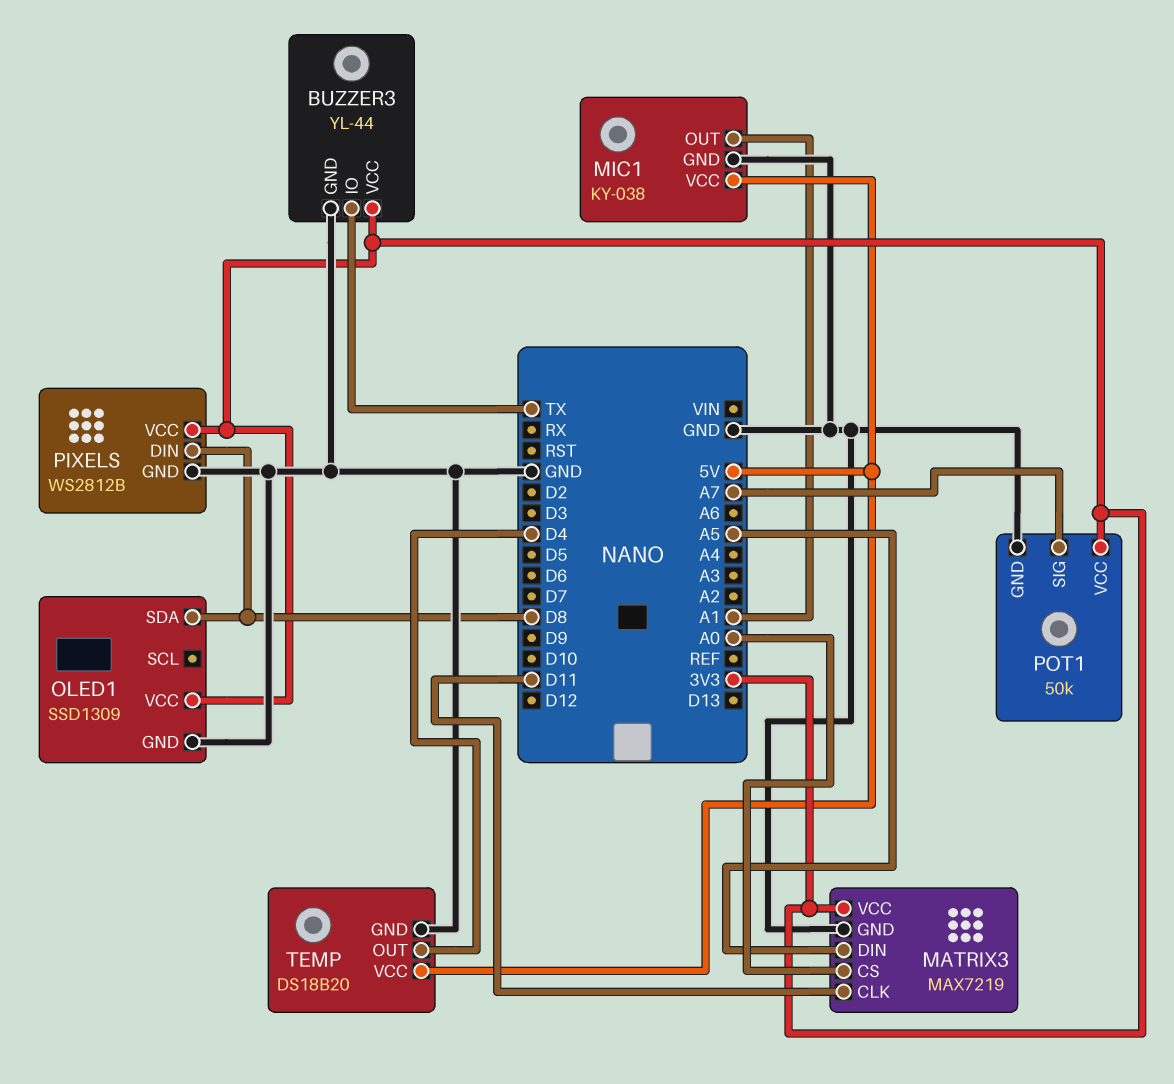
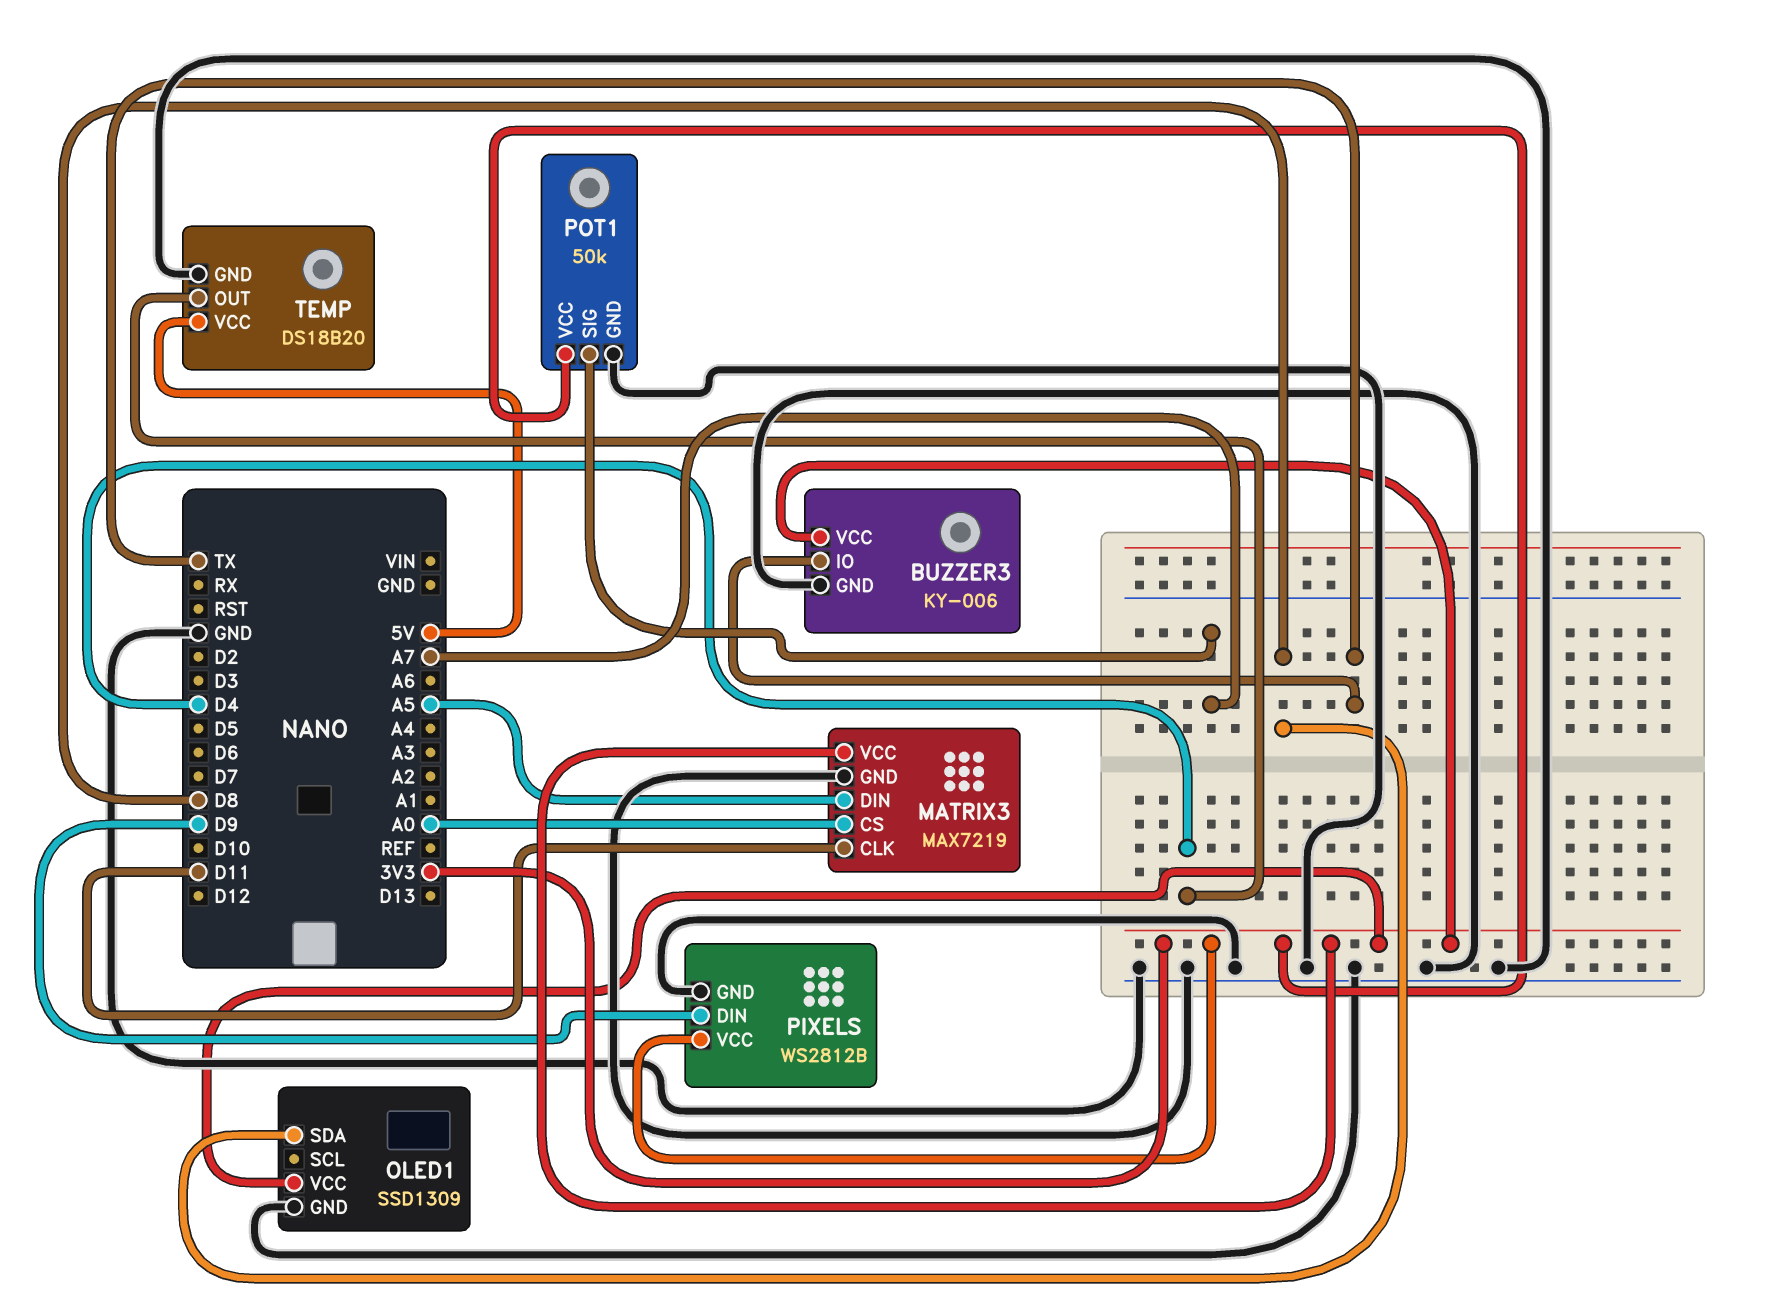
BUZZER3: YL-44 -> KY-006
MIC1: KY-038 -> none
MIC1 pin GND: GND -> none
MIC1 pin OUT: A1 -> none
MIC1 pin VCC: 5V -> none
PIXELS pin DIN: D8 -> D9

